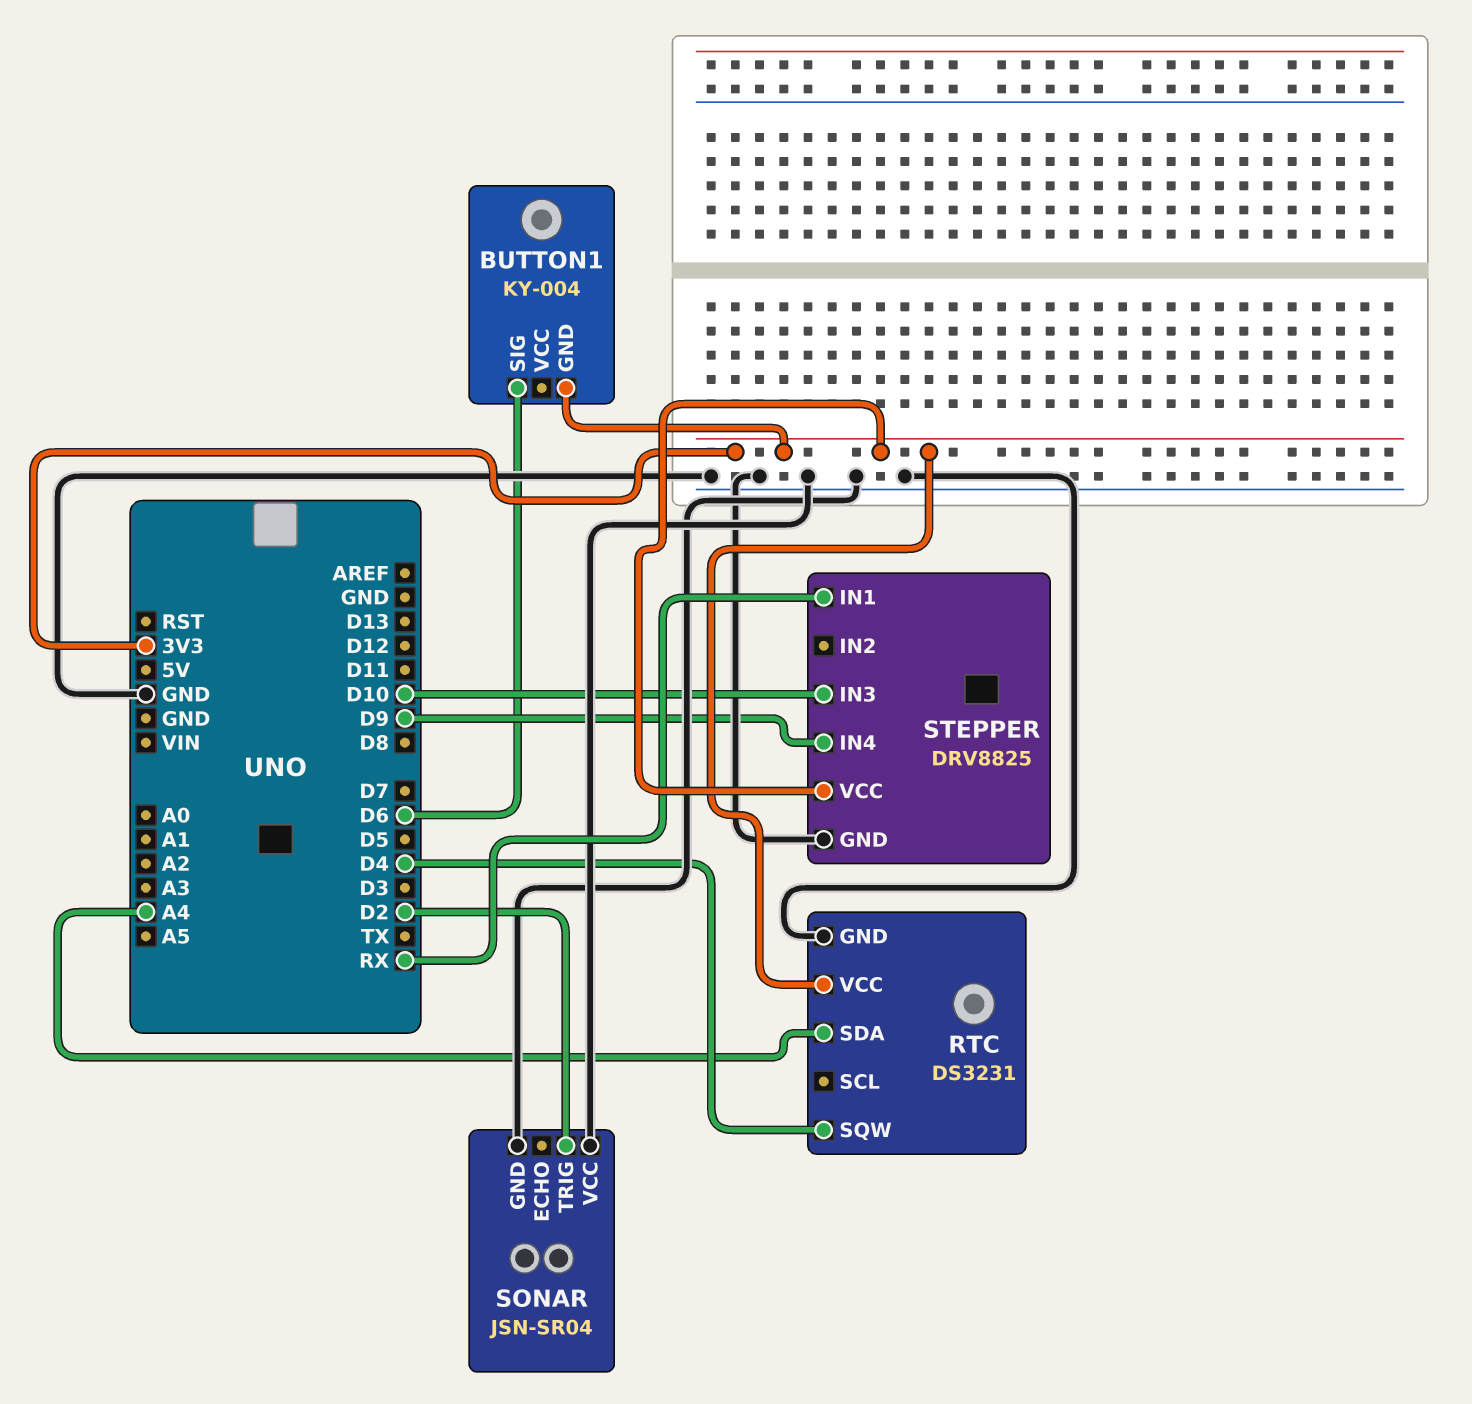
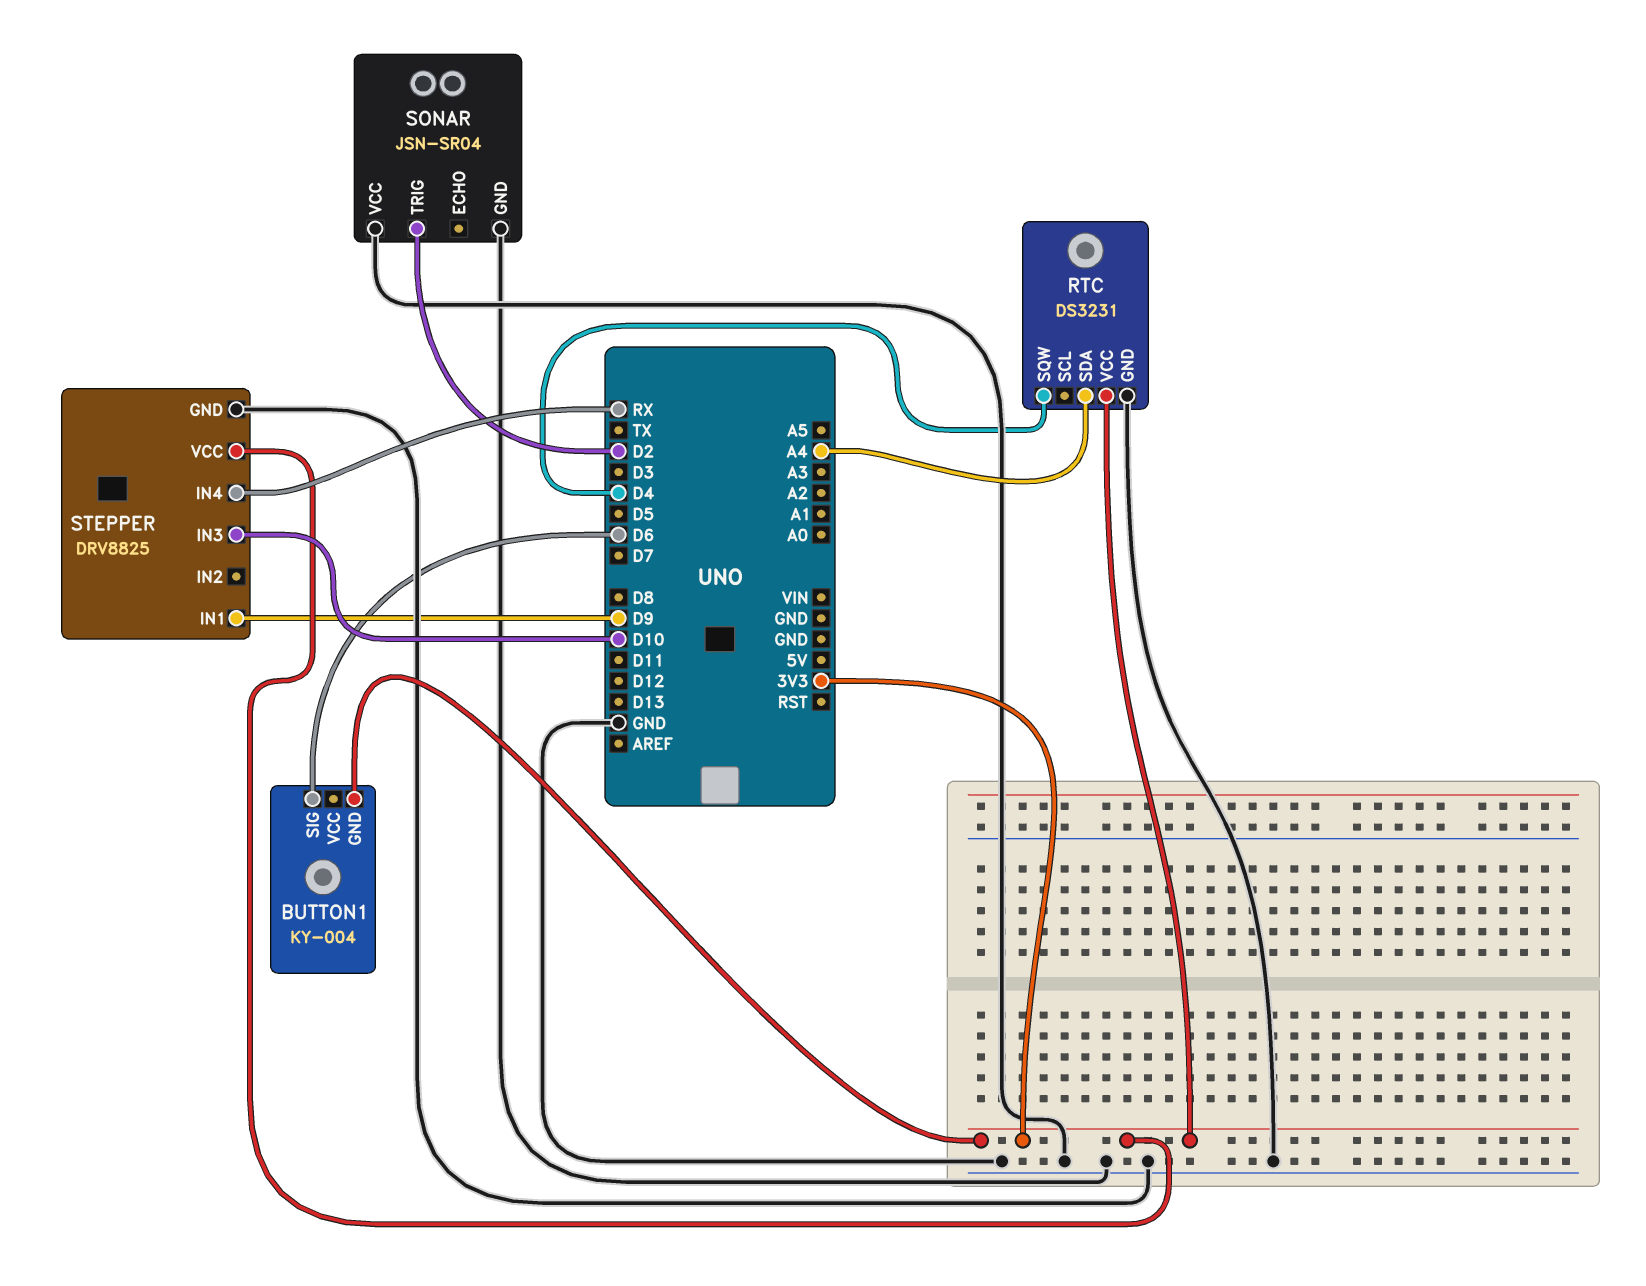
STEPPER pin IN1: RX -> D9
STEPPER pin IN4: D9 -> RX

